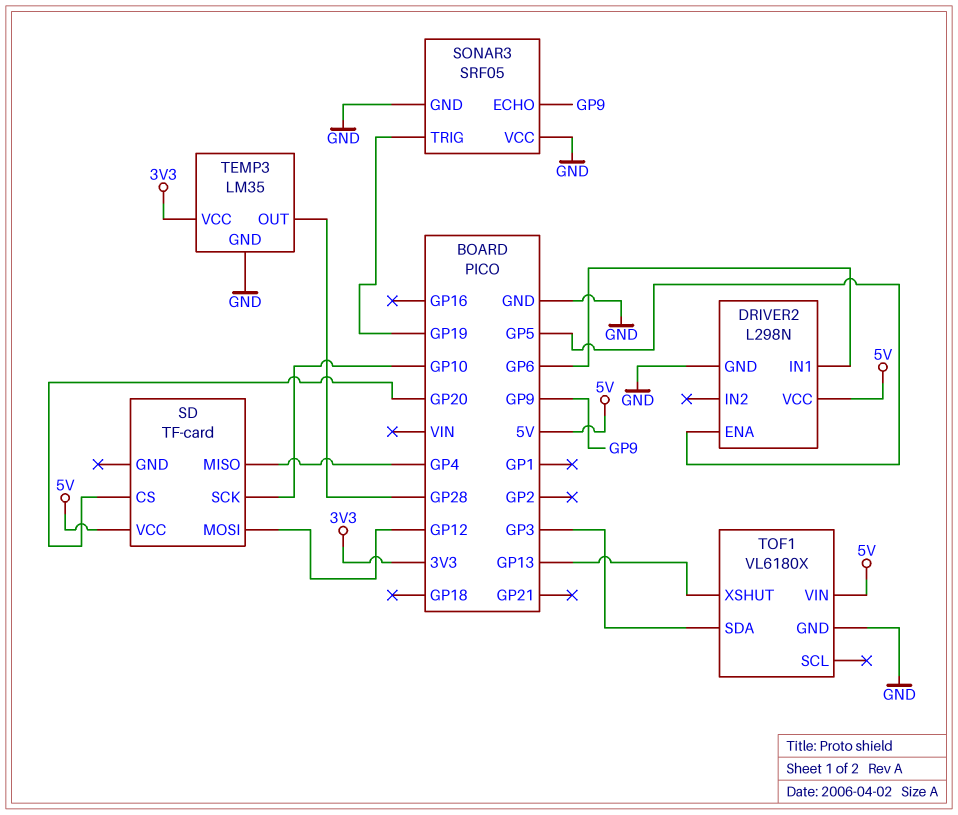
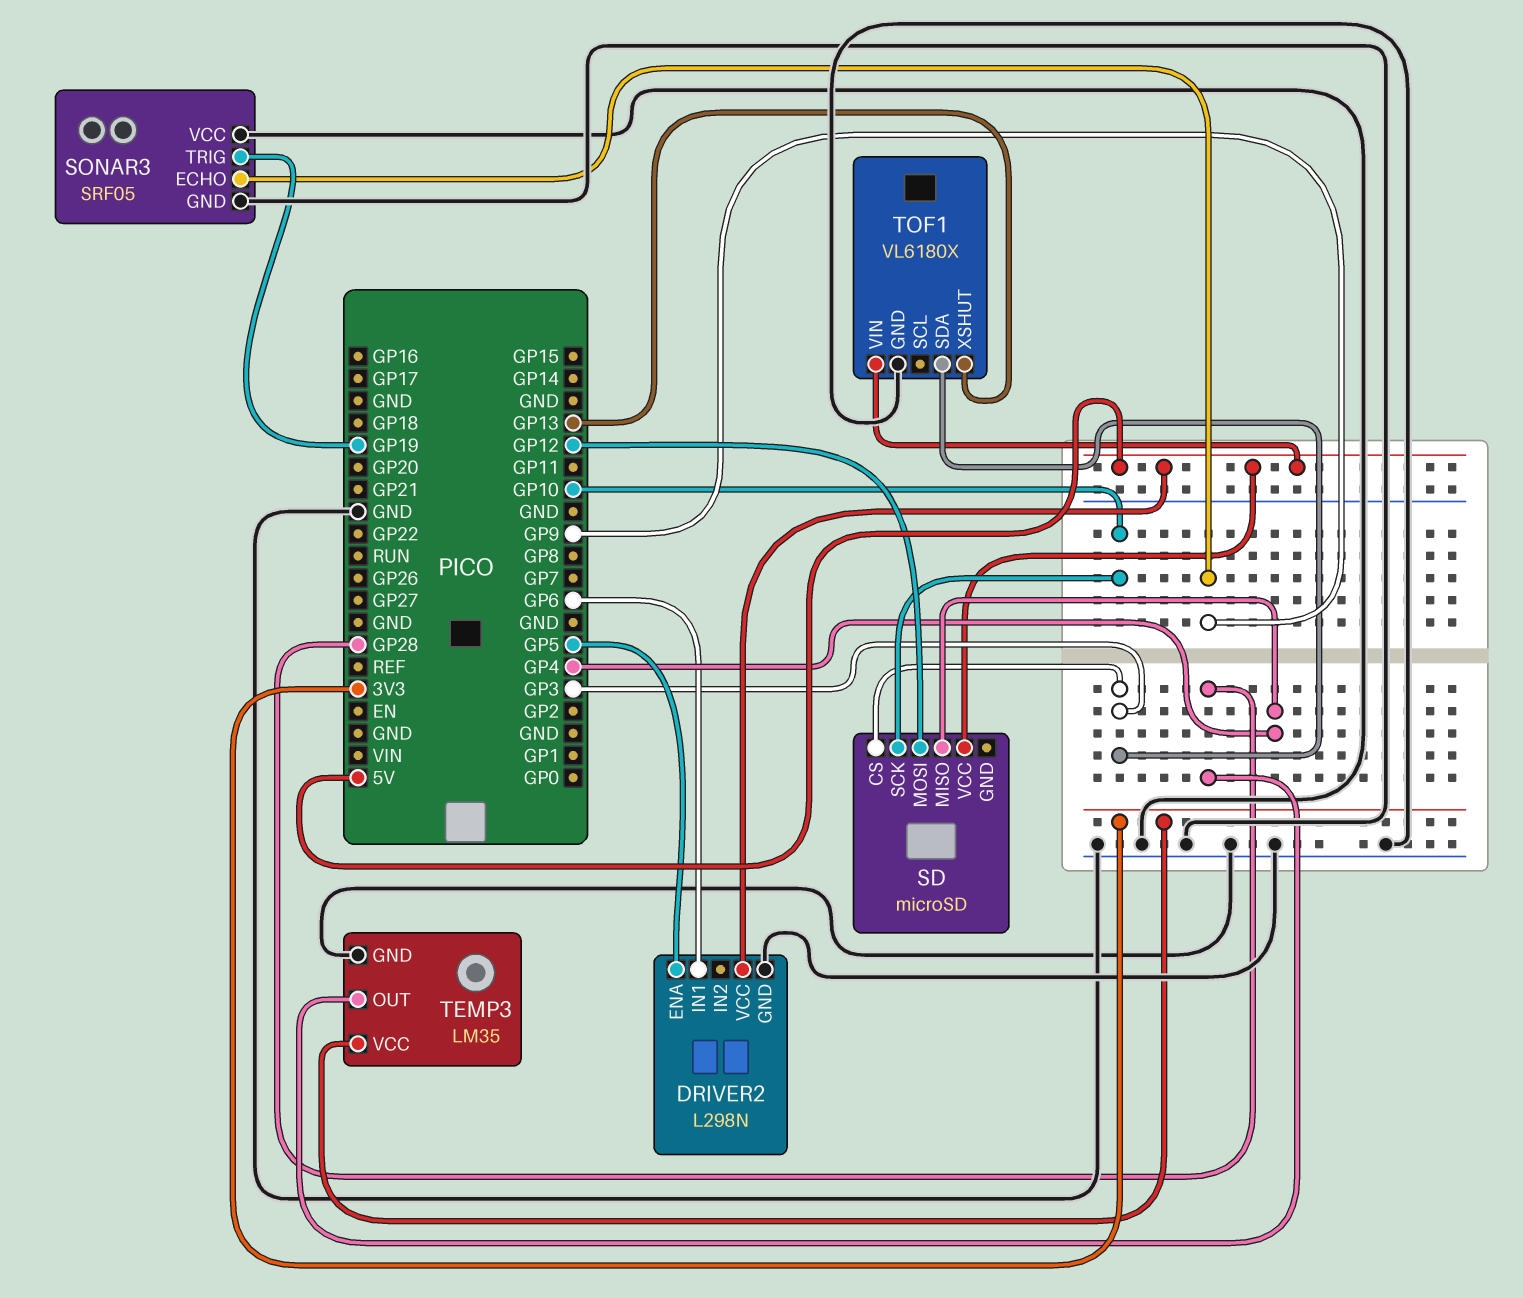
SD: TF-card -> microSD
SD pin CS: GP20 -> GP3

